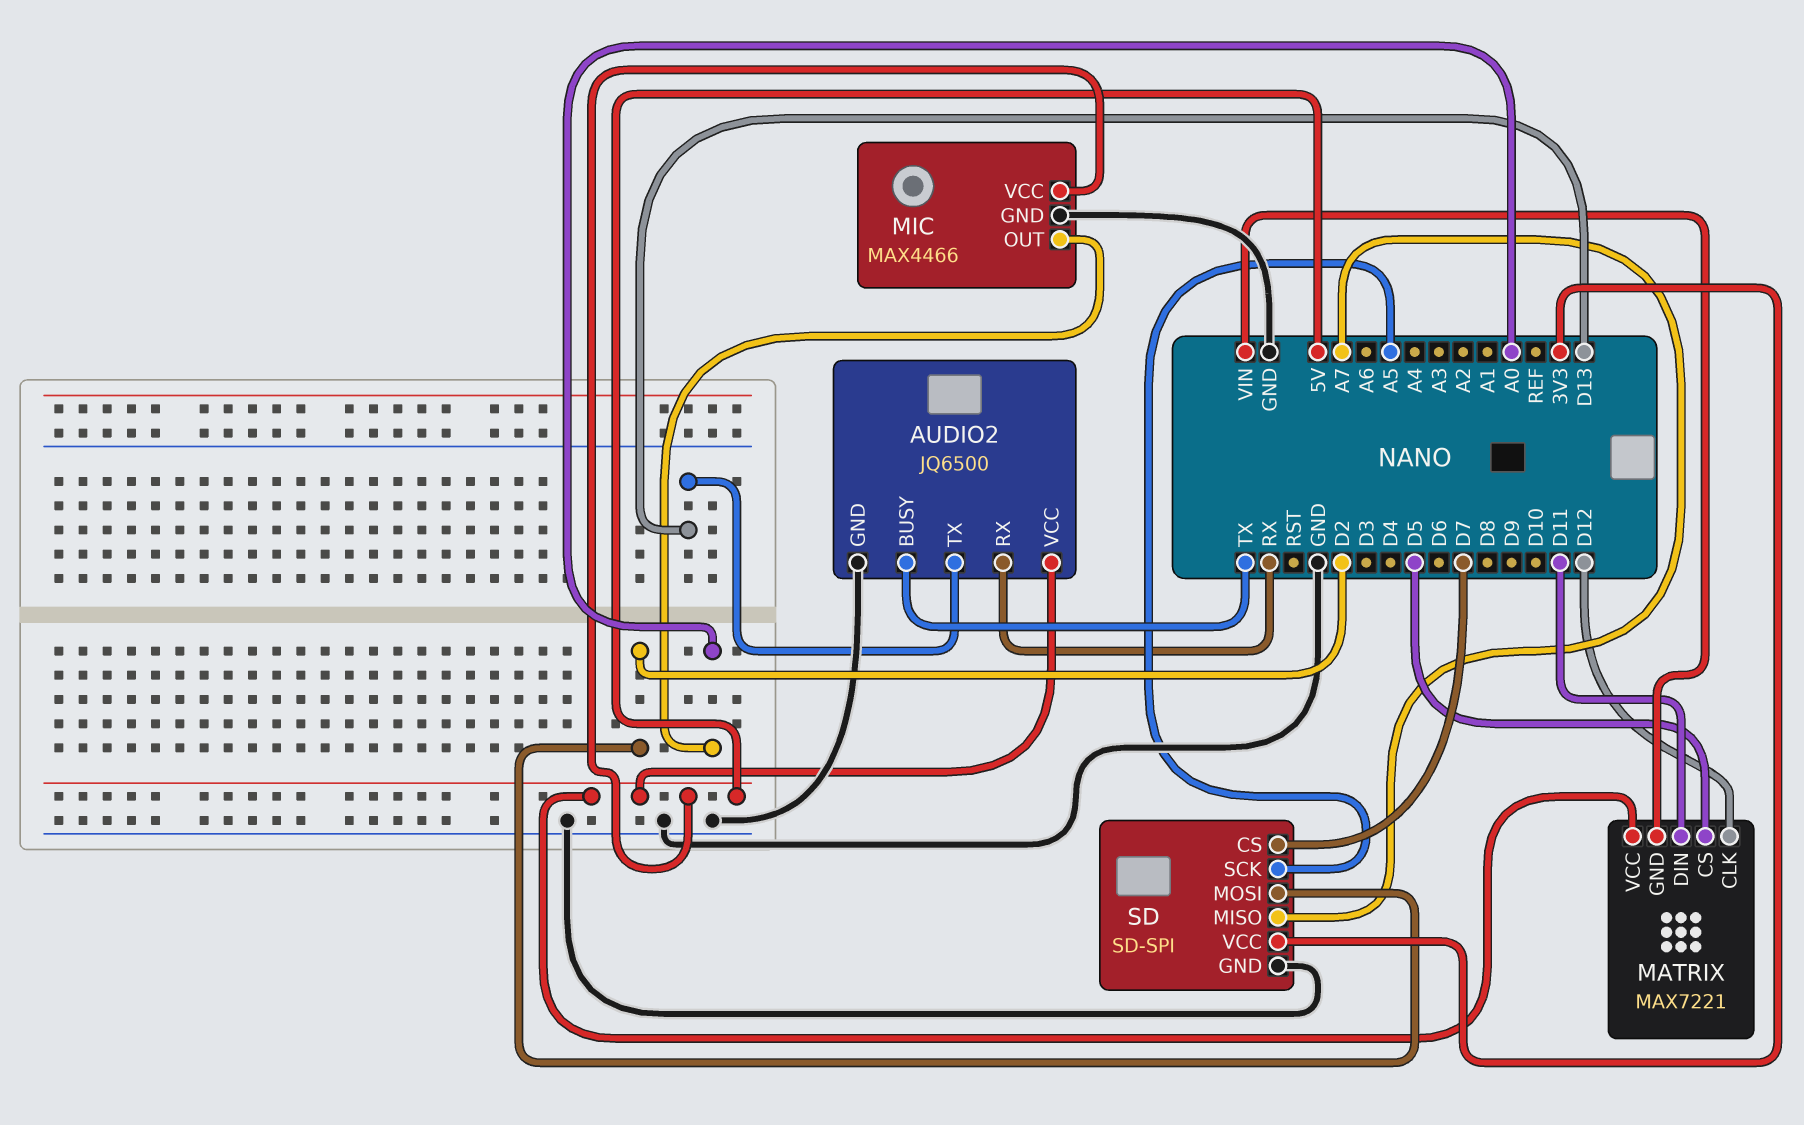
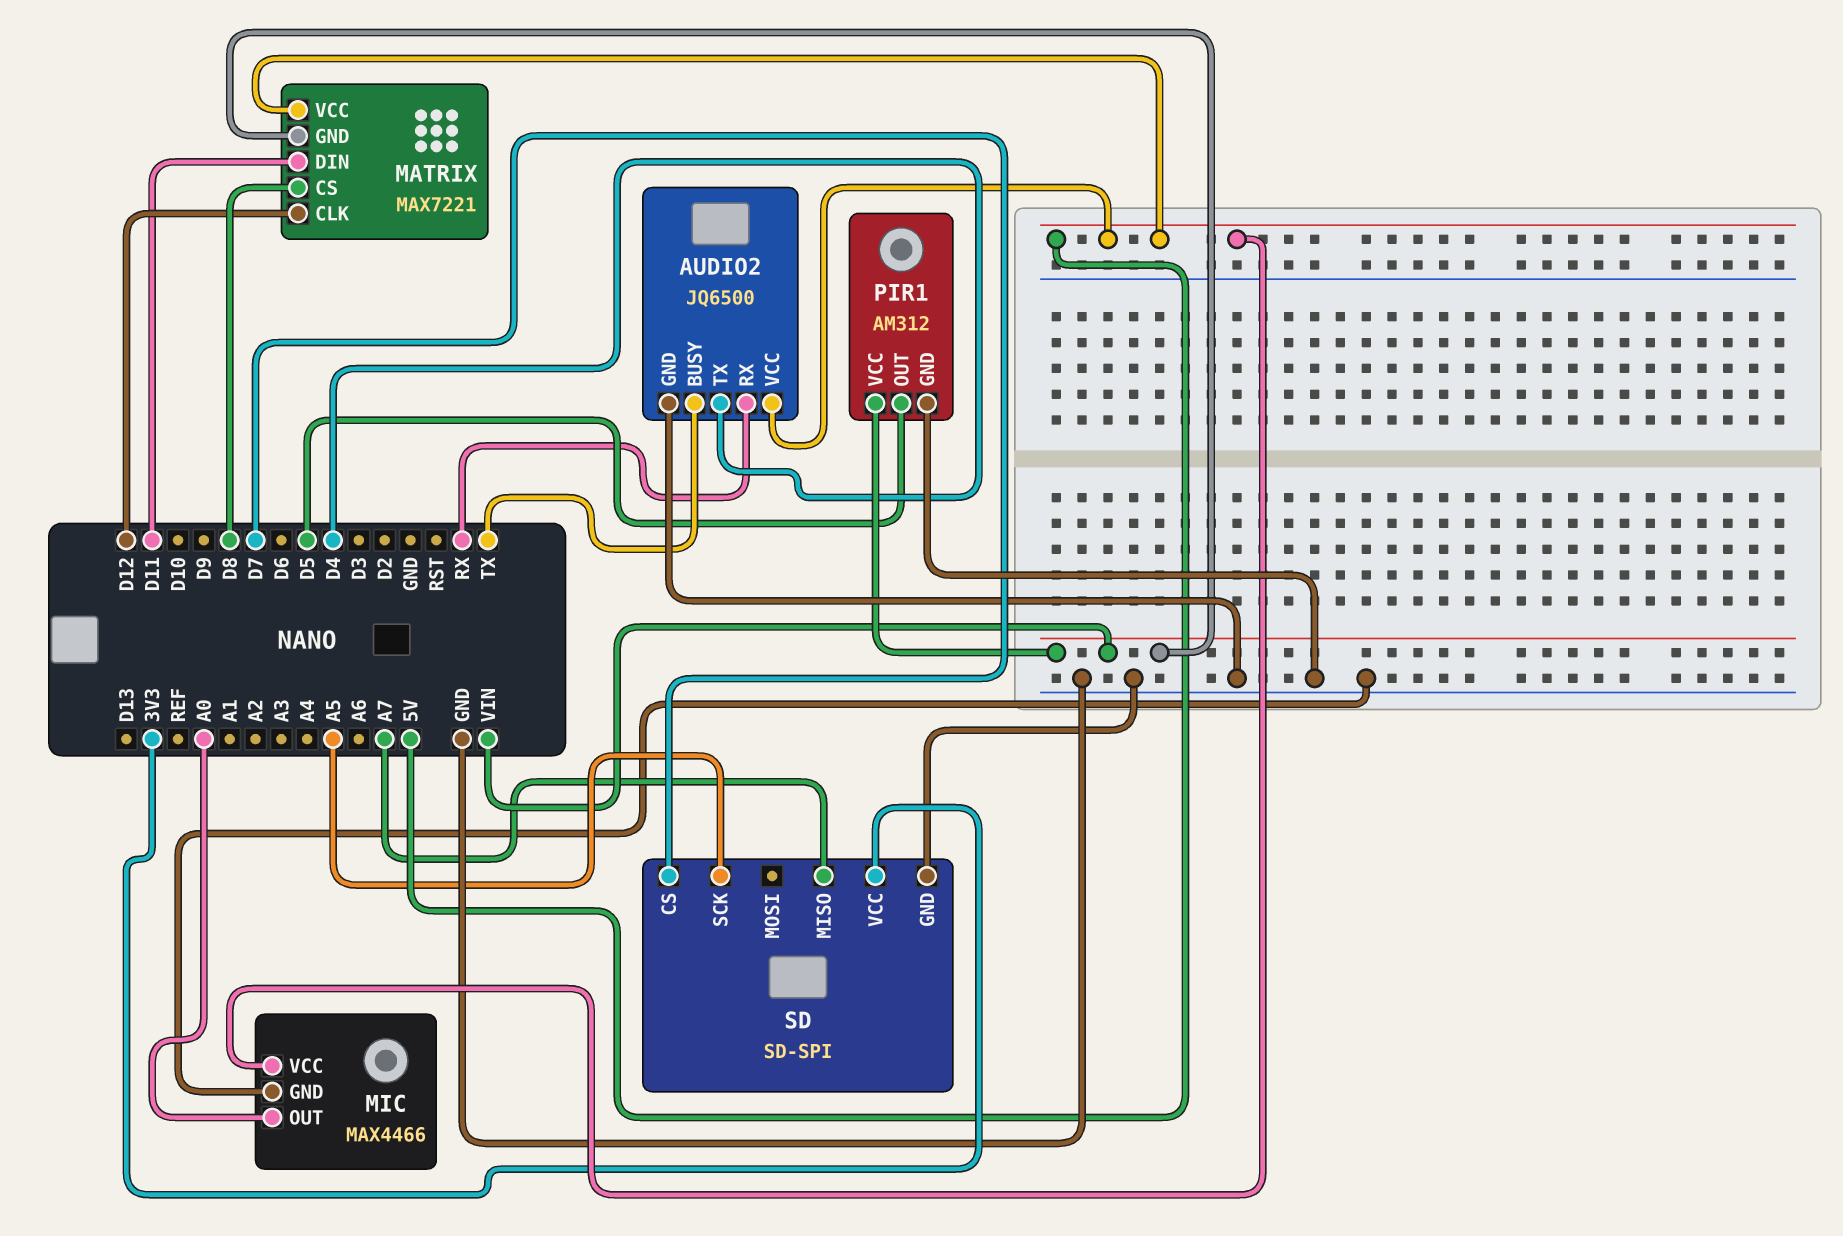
AUDIO2 pin TX: D13 -> D4
MATRIX pin CS: D5 -> D8
PIR1: none -> AM312
PIR1 pin GND: none -> GND
PIR1 pin OUT: none -> D5
PIR1 pin VCC: none -> VIN
SD pin MOSI: D2 -> none

